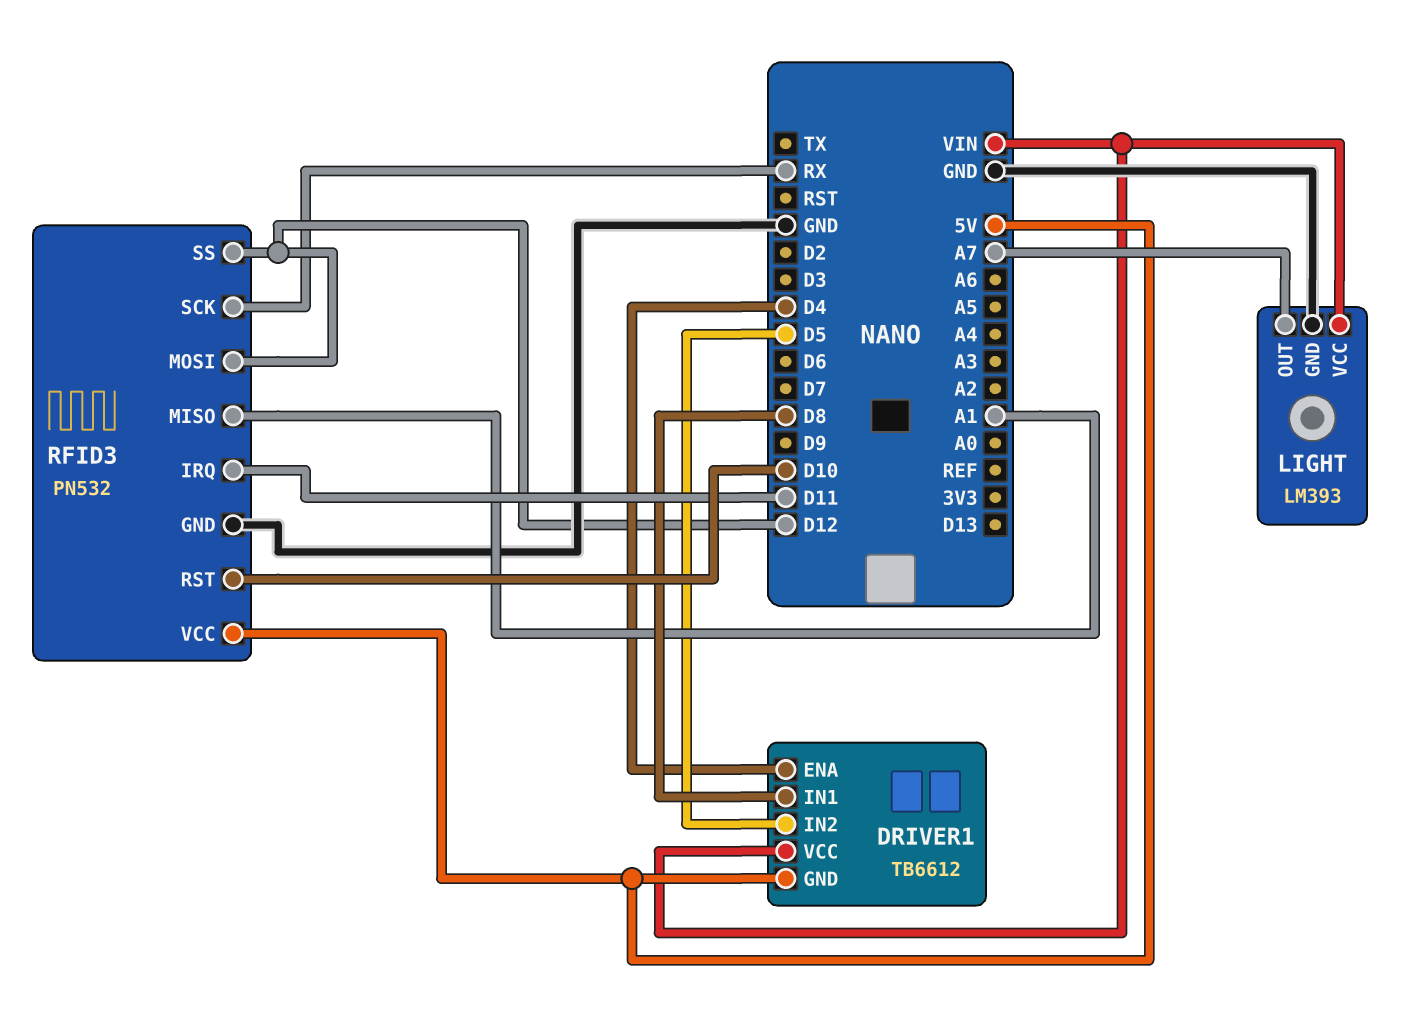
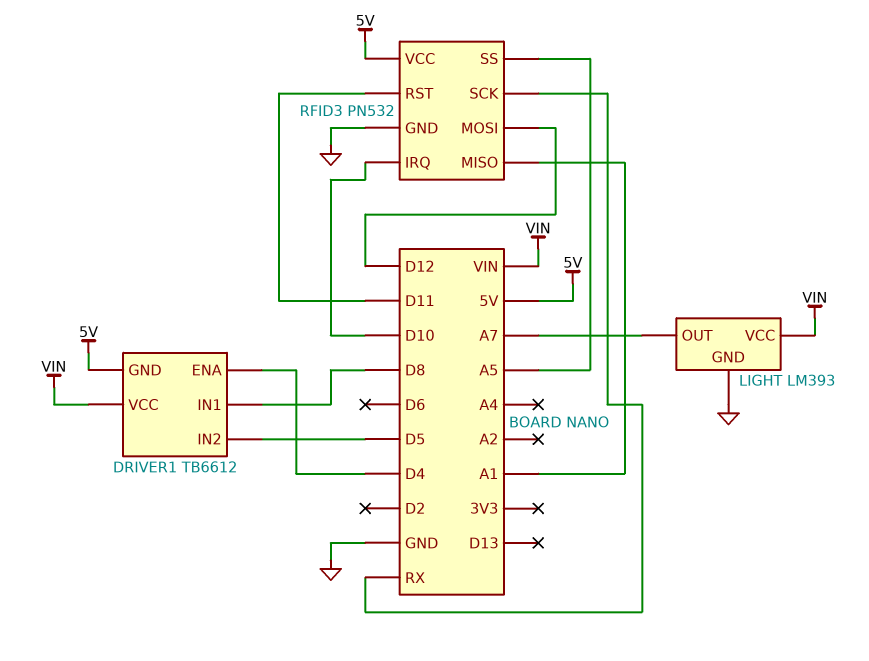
RFID3 pin IRQ: D11 -> D10
RFID3 pin RST: D10 -> D11
RFID3 pin SS: D12 -> A5

